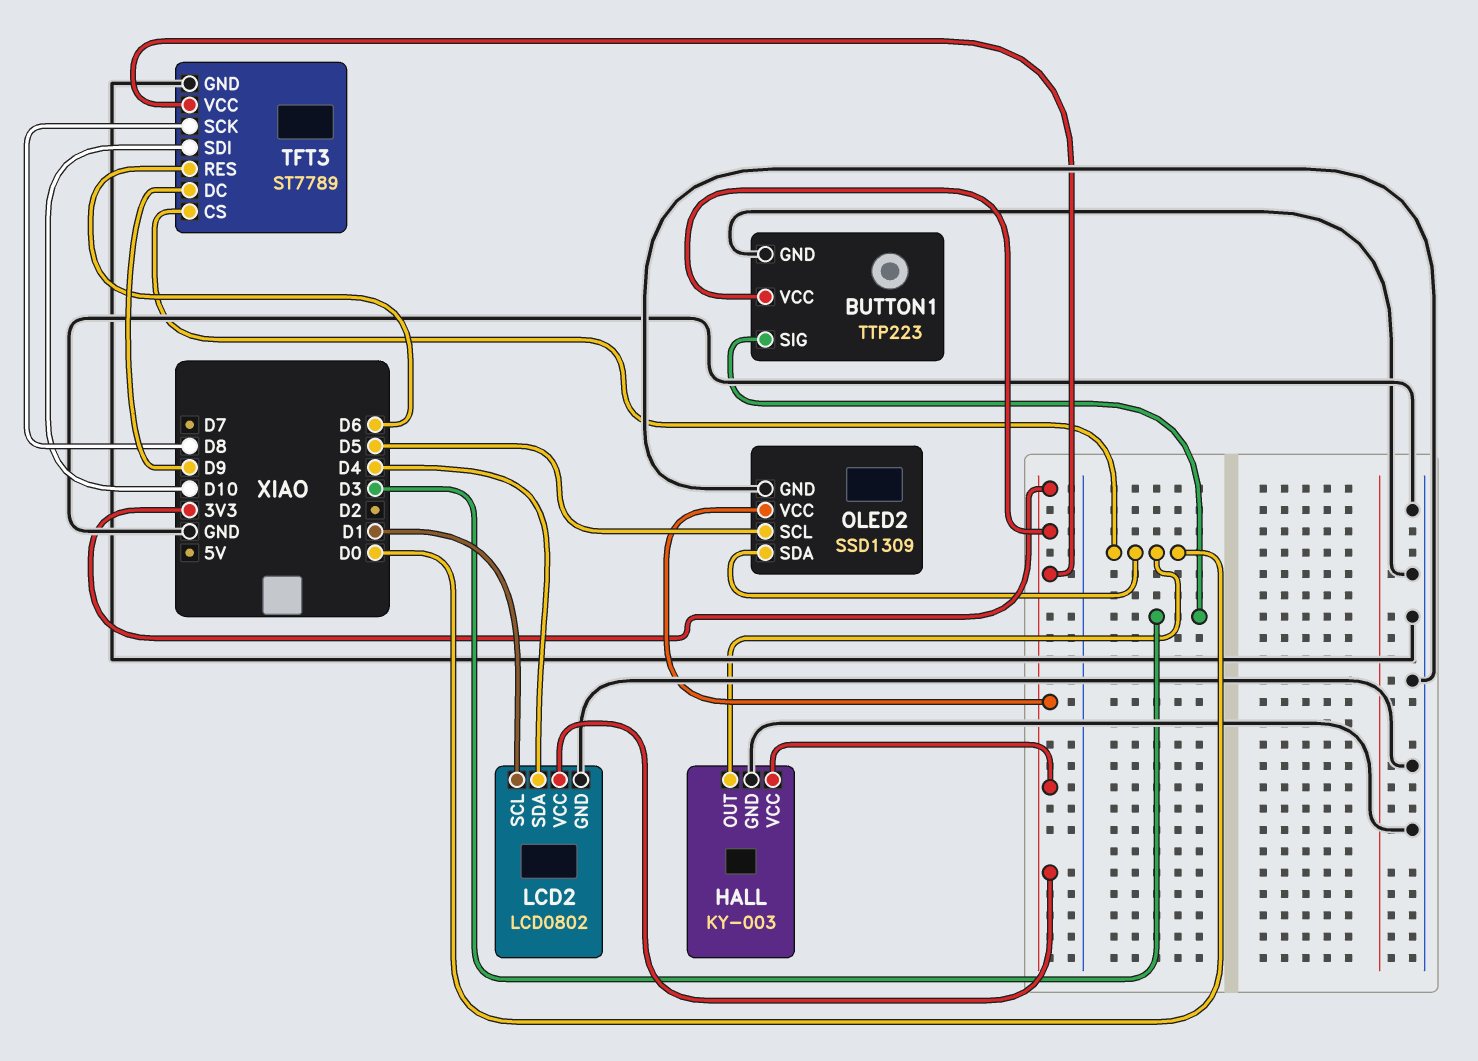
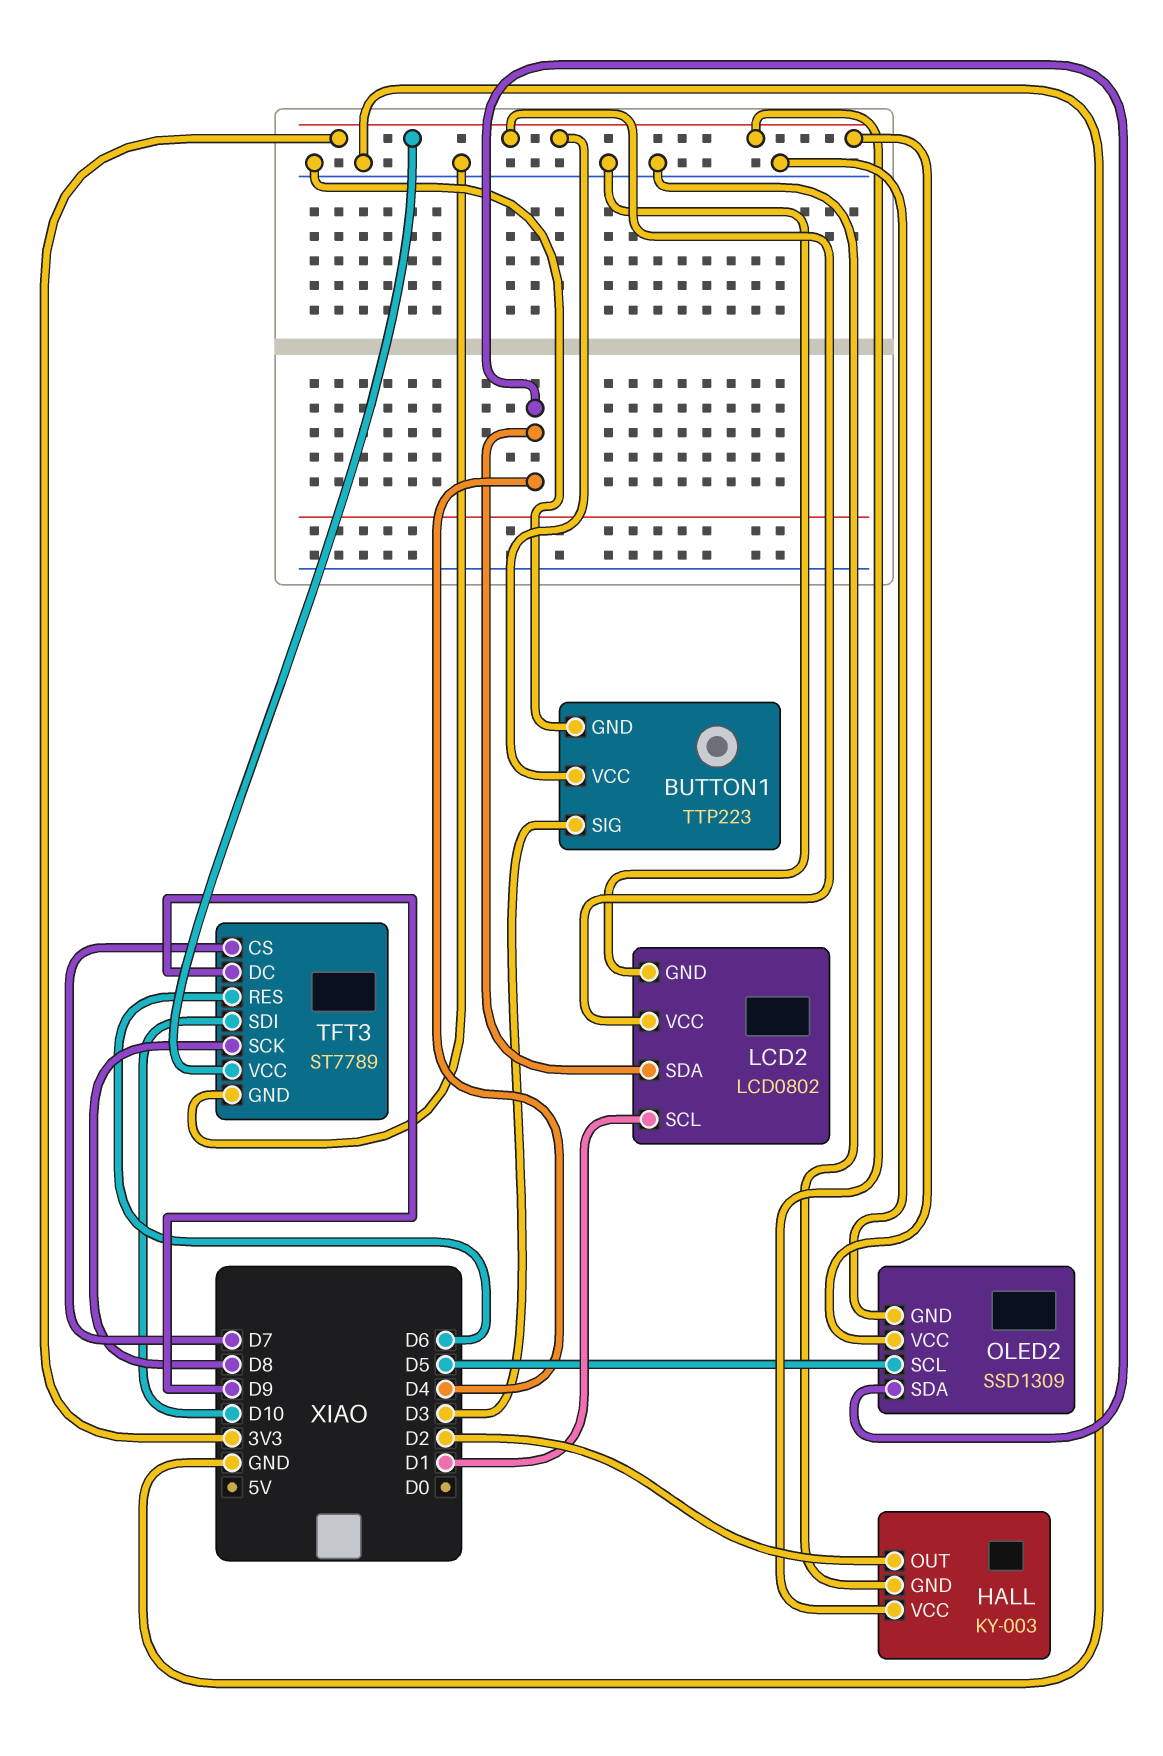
HALL pin OUT: D0 -> D2
OLED2 pin SDA: D0 -> D4
TFT3 pin CS: D0 -> D7

